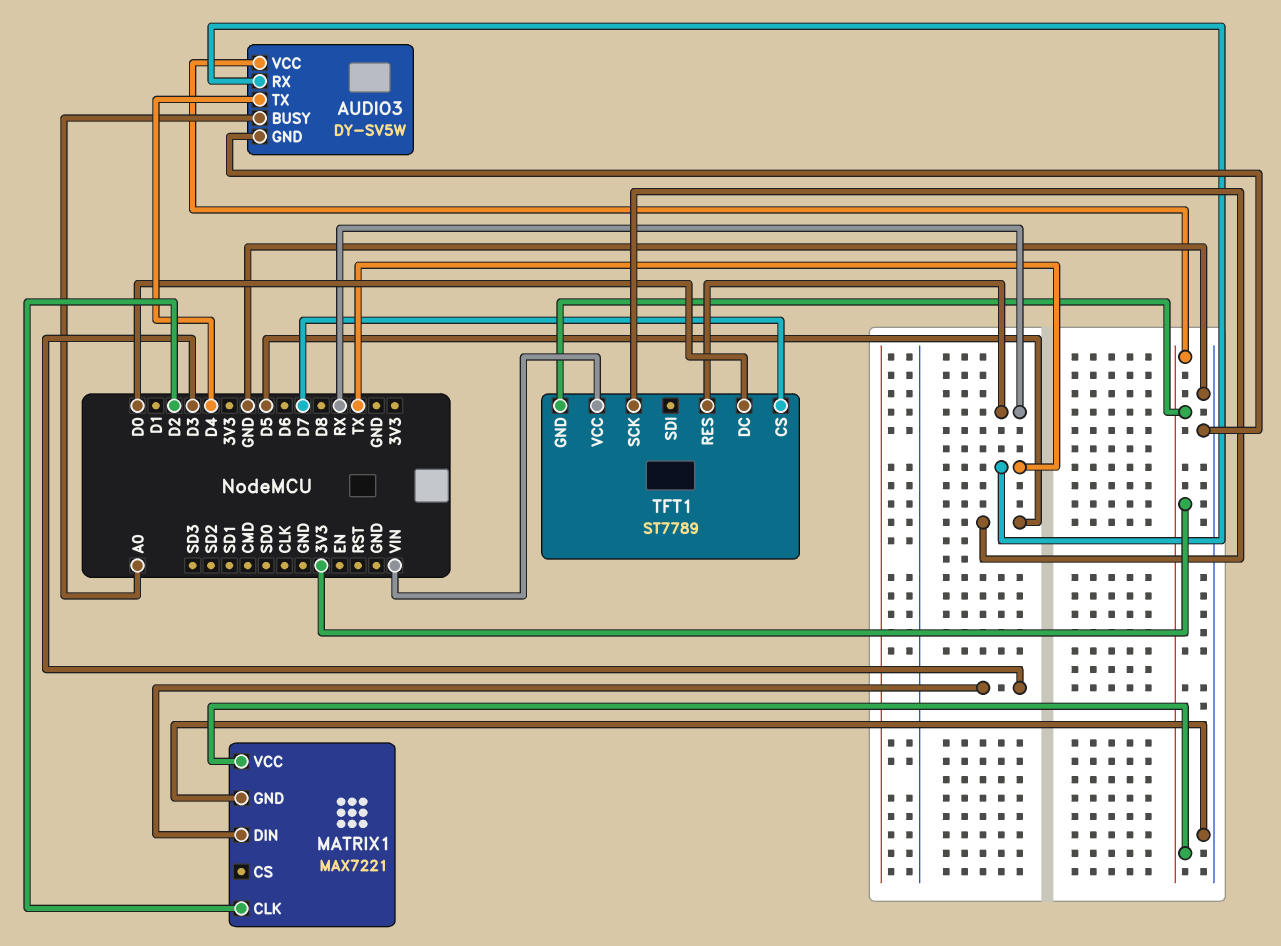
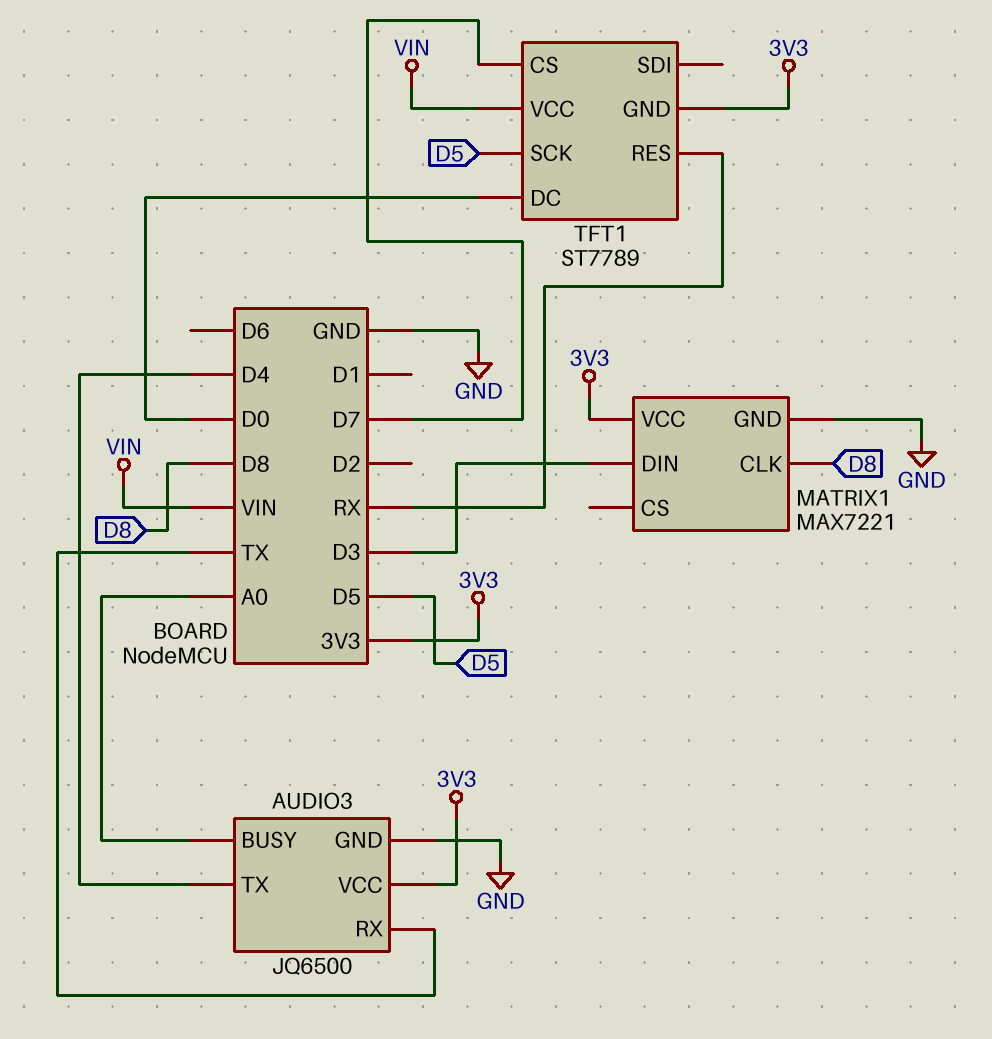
AUDIO3: DY-SV5W -> JQ6500
MATRIX1 pin CLK: D2 -> D8

